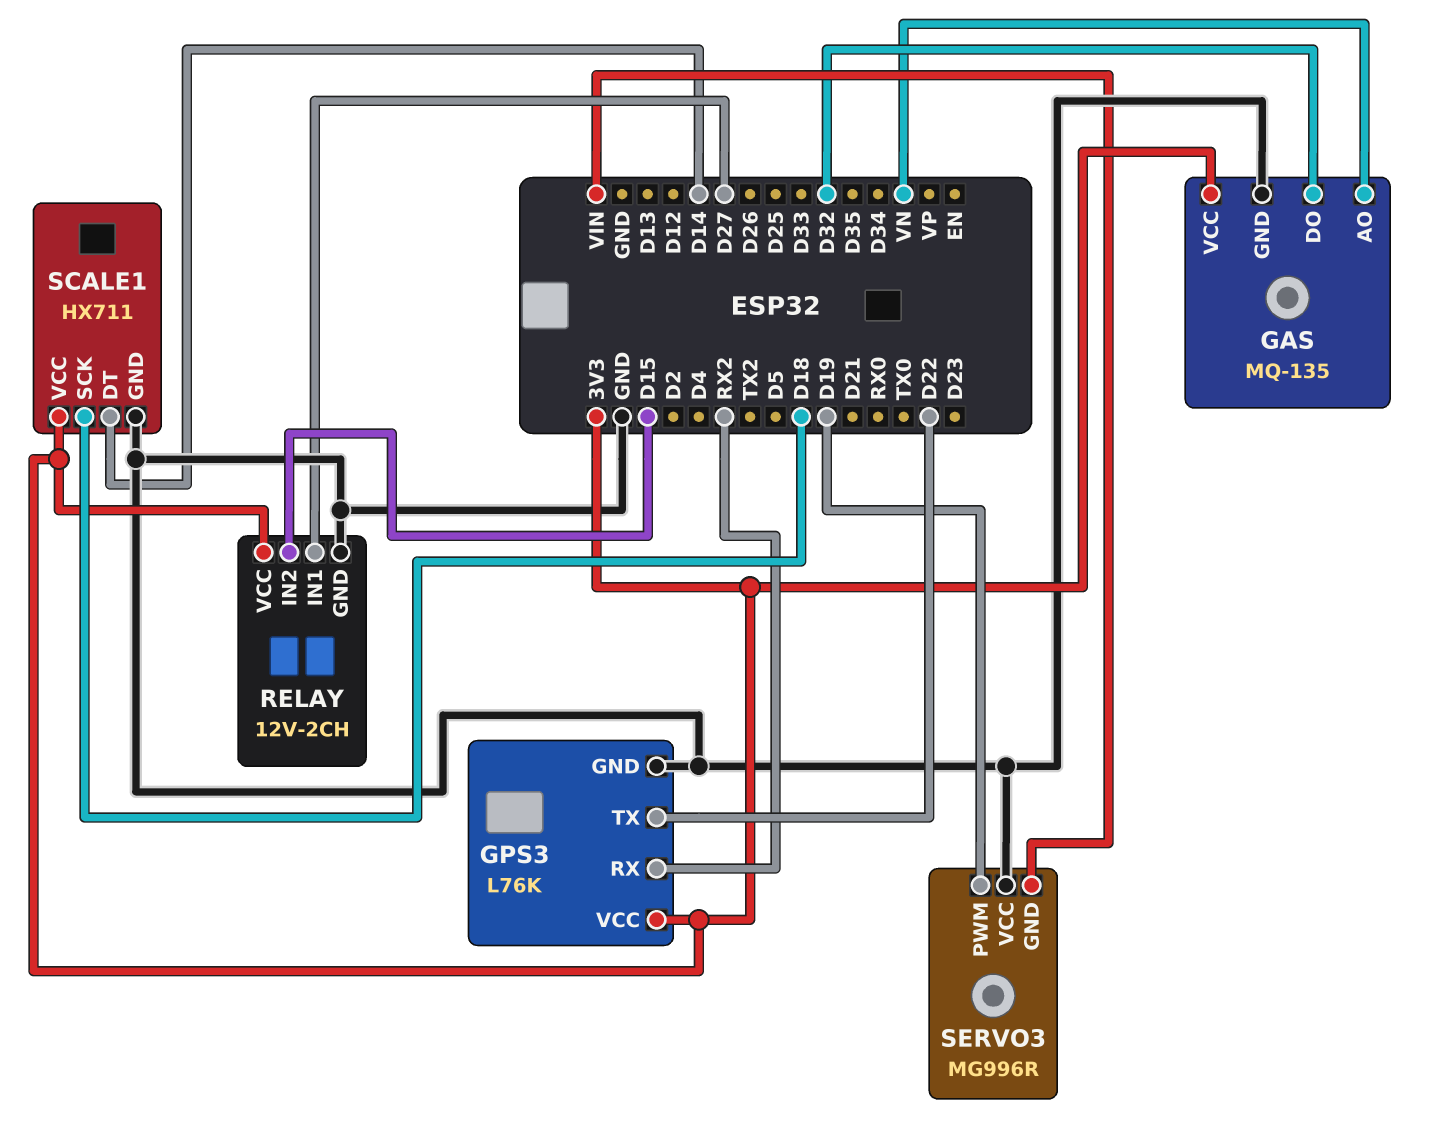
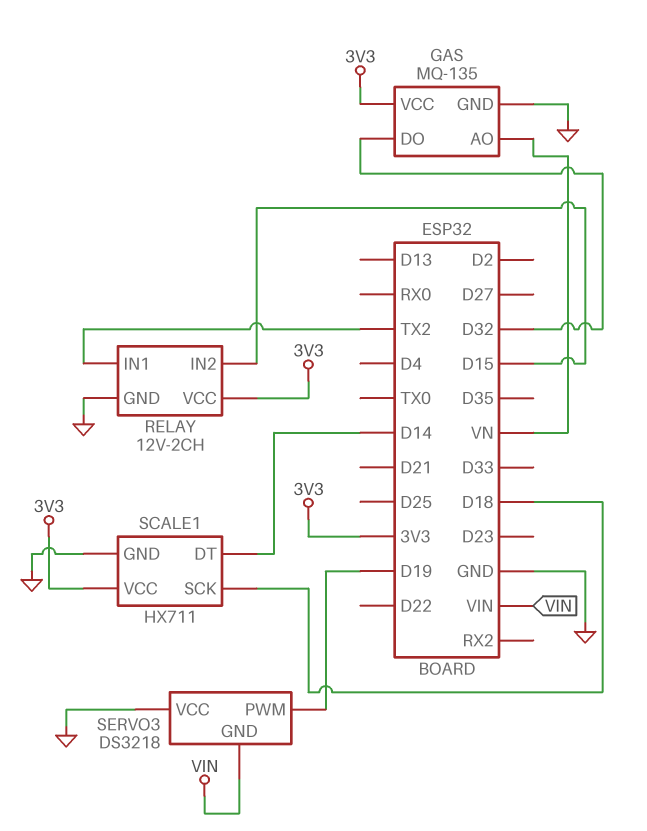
GPS3: L76K -> none
GPS3 pin GND: GND -> none
GPS3 pin RX: RX2 -> none
GPS3 pin TX: D22 -> none
GPS3 pin VCC: 3V3 -> none
RELAY pin IN1: D27 -> TX2
SERVO3: MG996R -> DS3218

